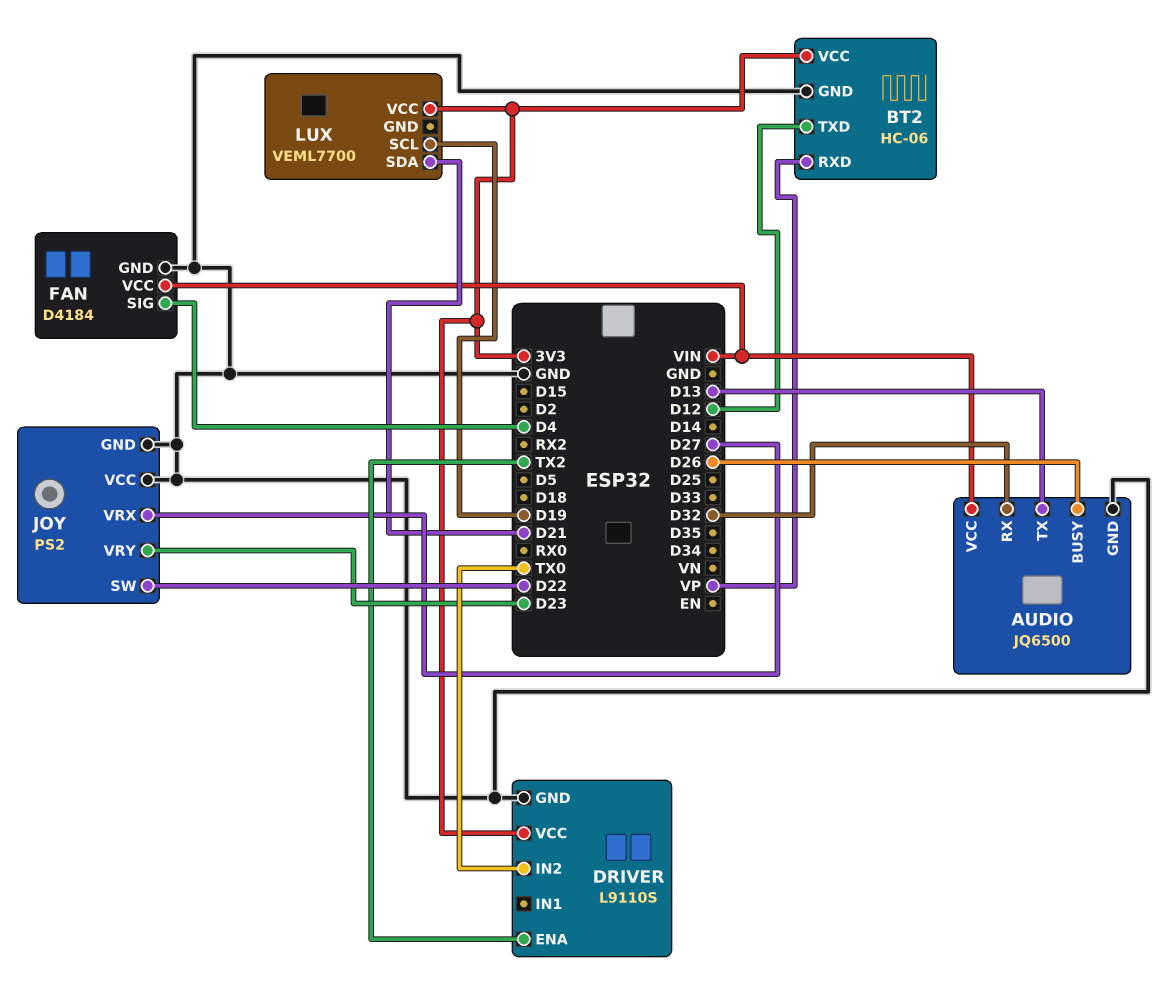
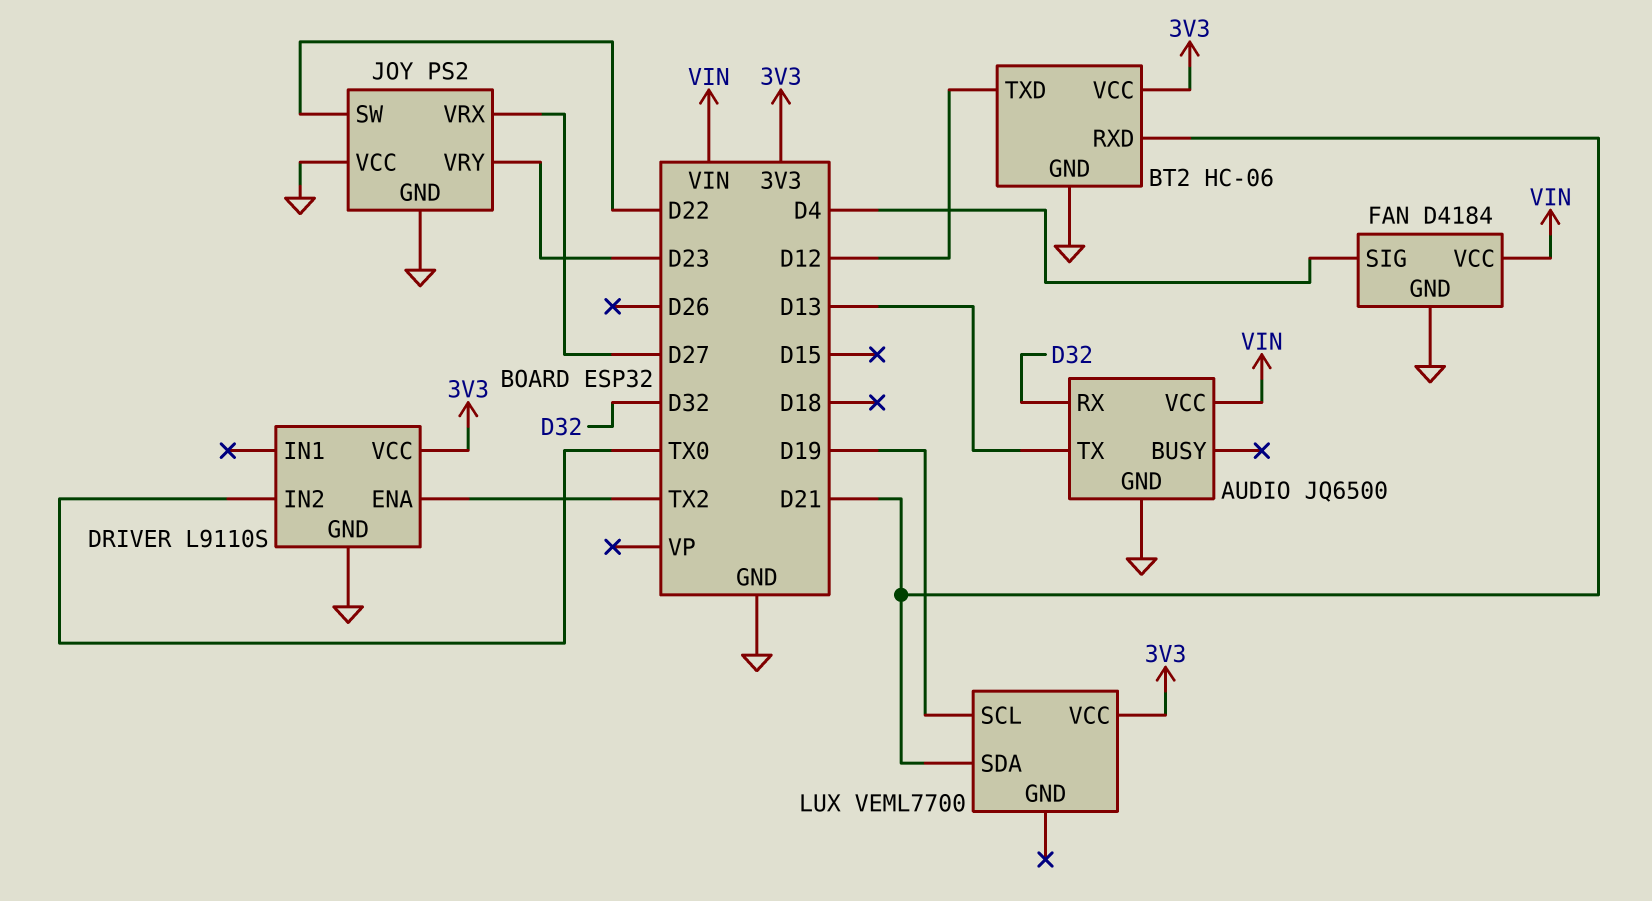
AUDIO pin BUSY: D26 -> none
BT2 pin RXD: VP -> D21

